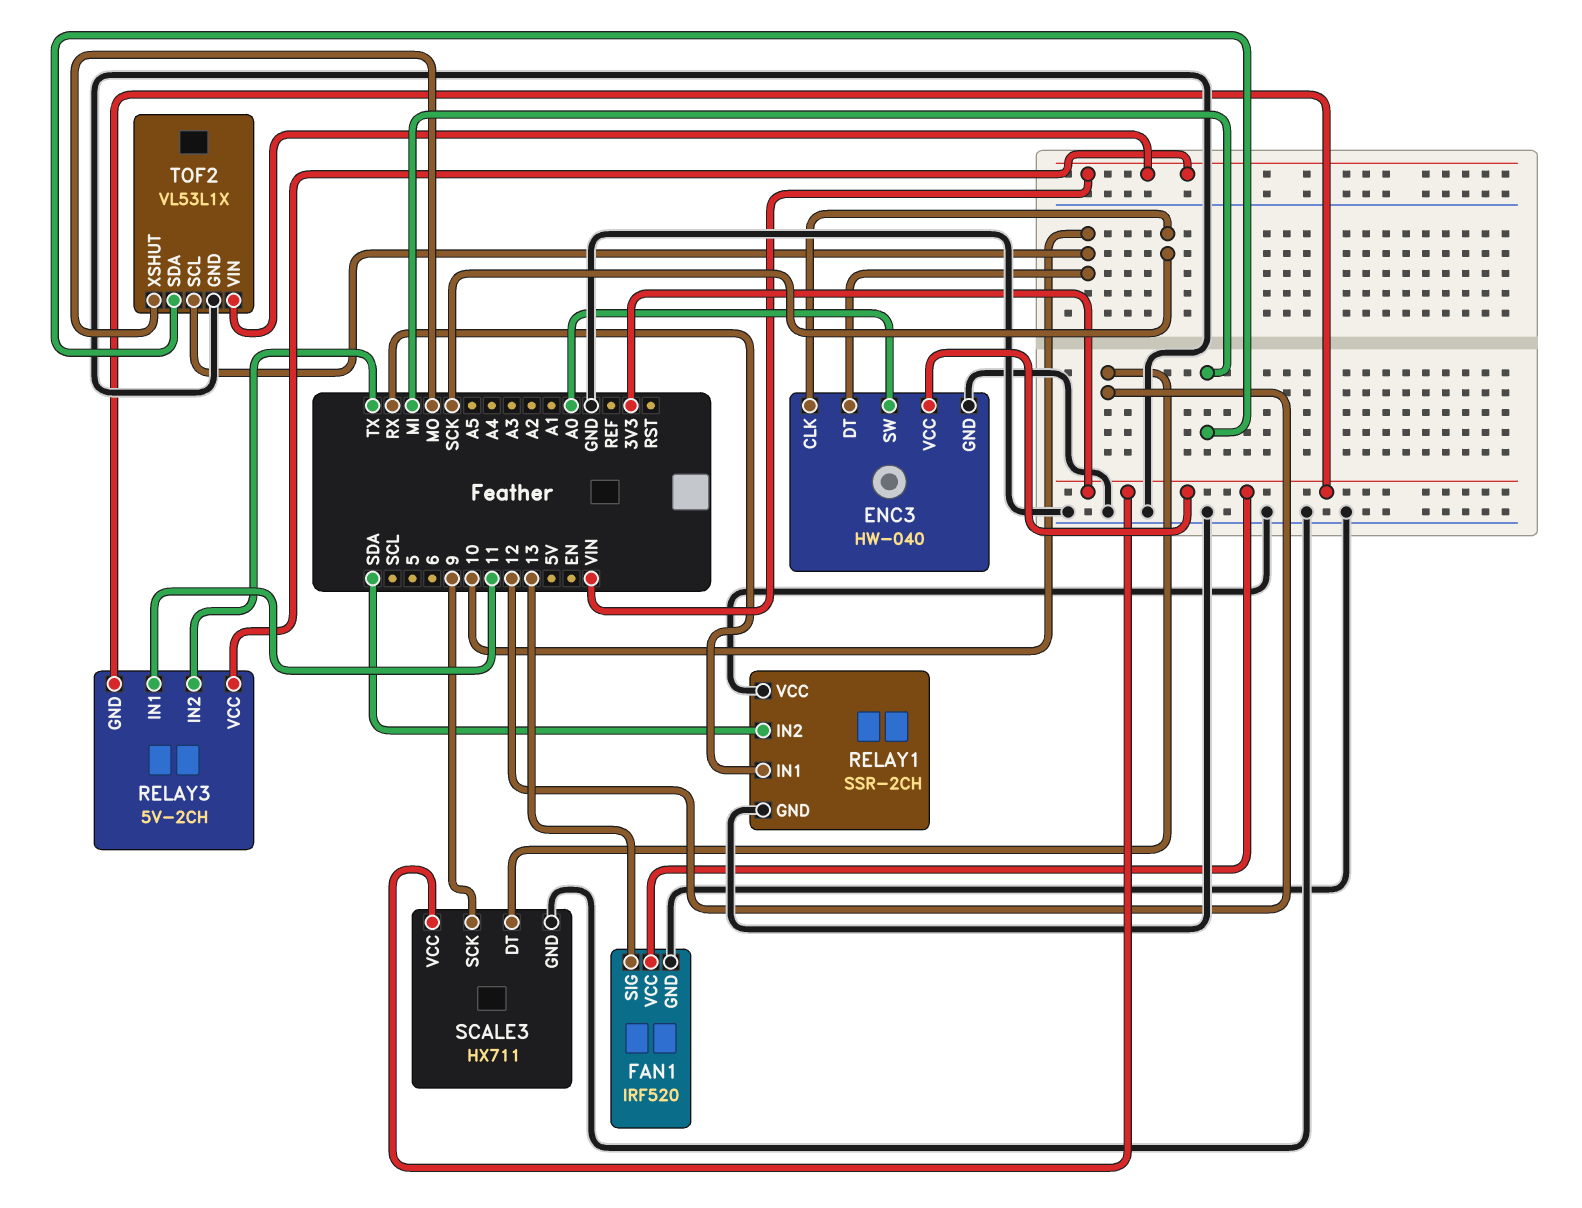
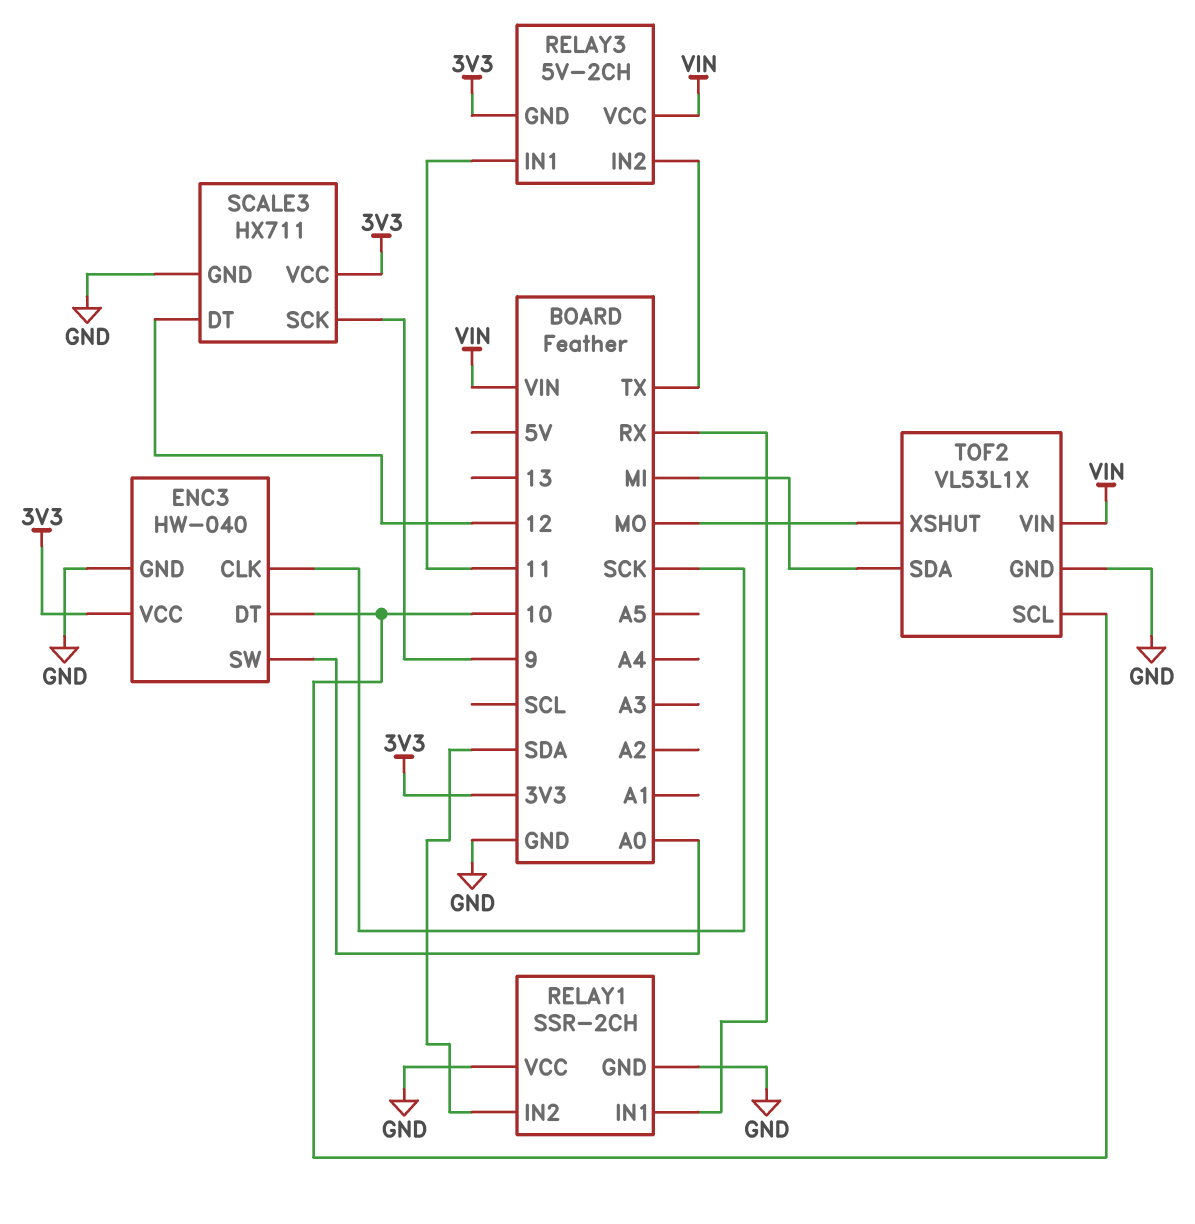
FAN1: IRF520 -> none
FAN1 pin GND: GND -> none
FAN1 pin SIG: 13 -> none
FAN1 pin VCC: 3V3 -> none

